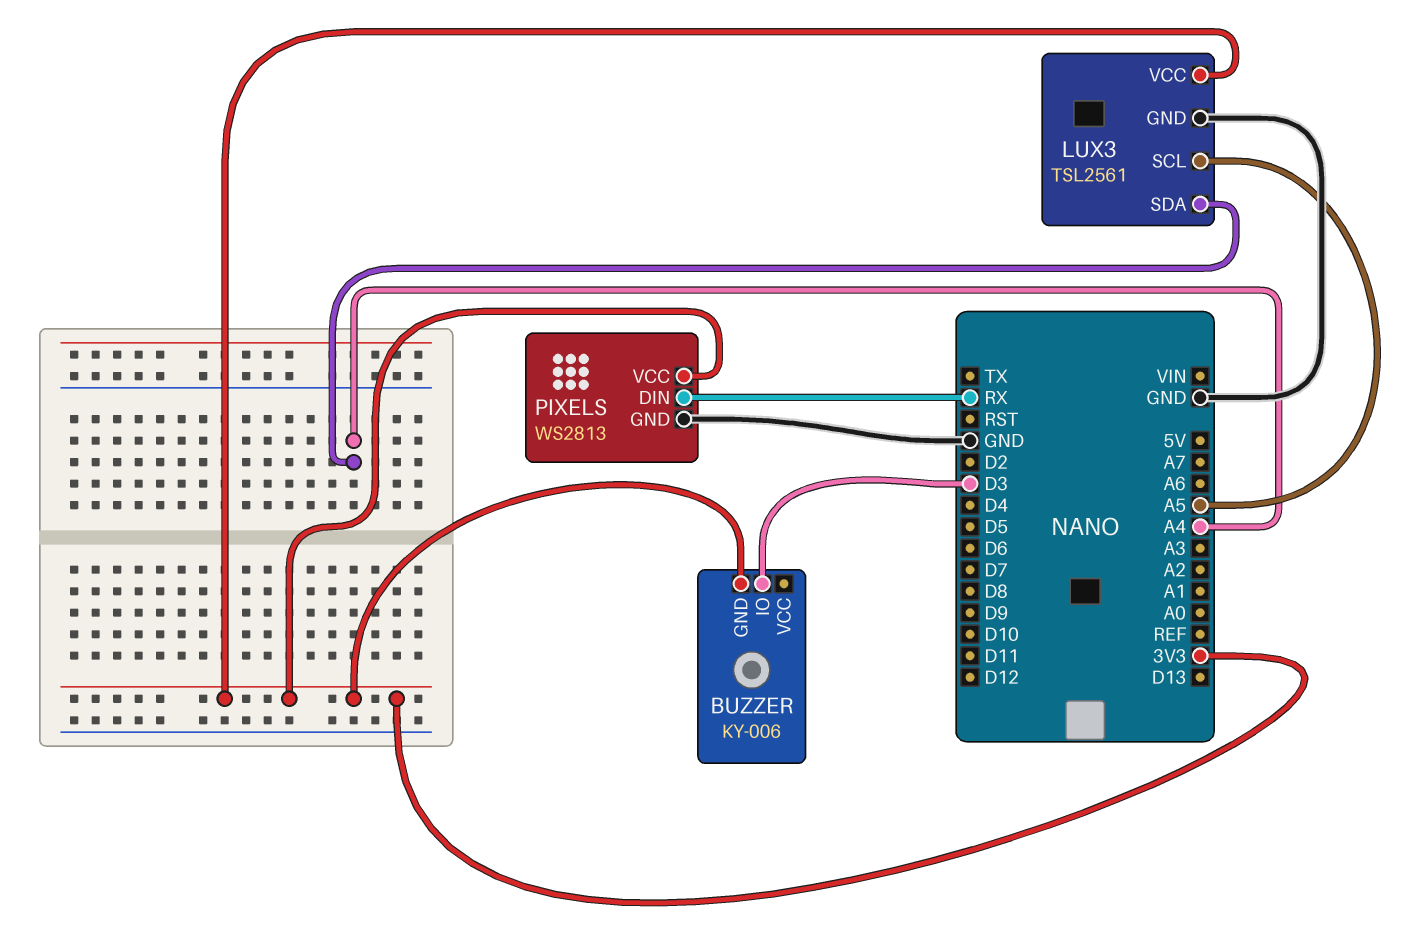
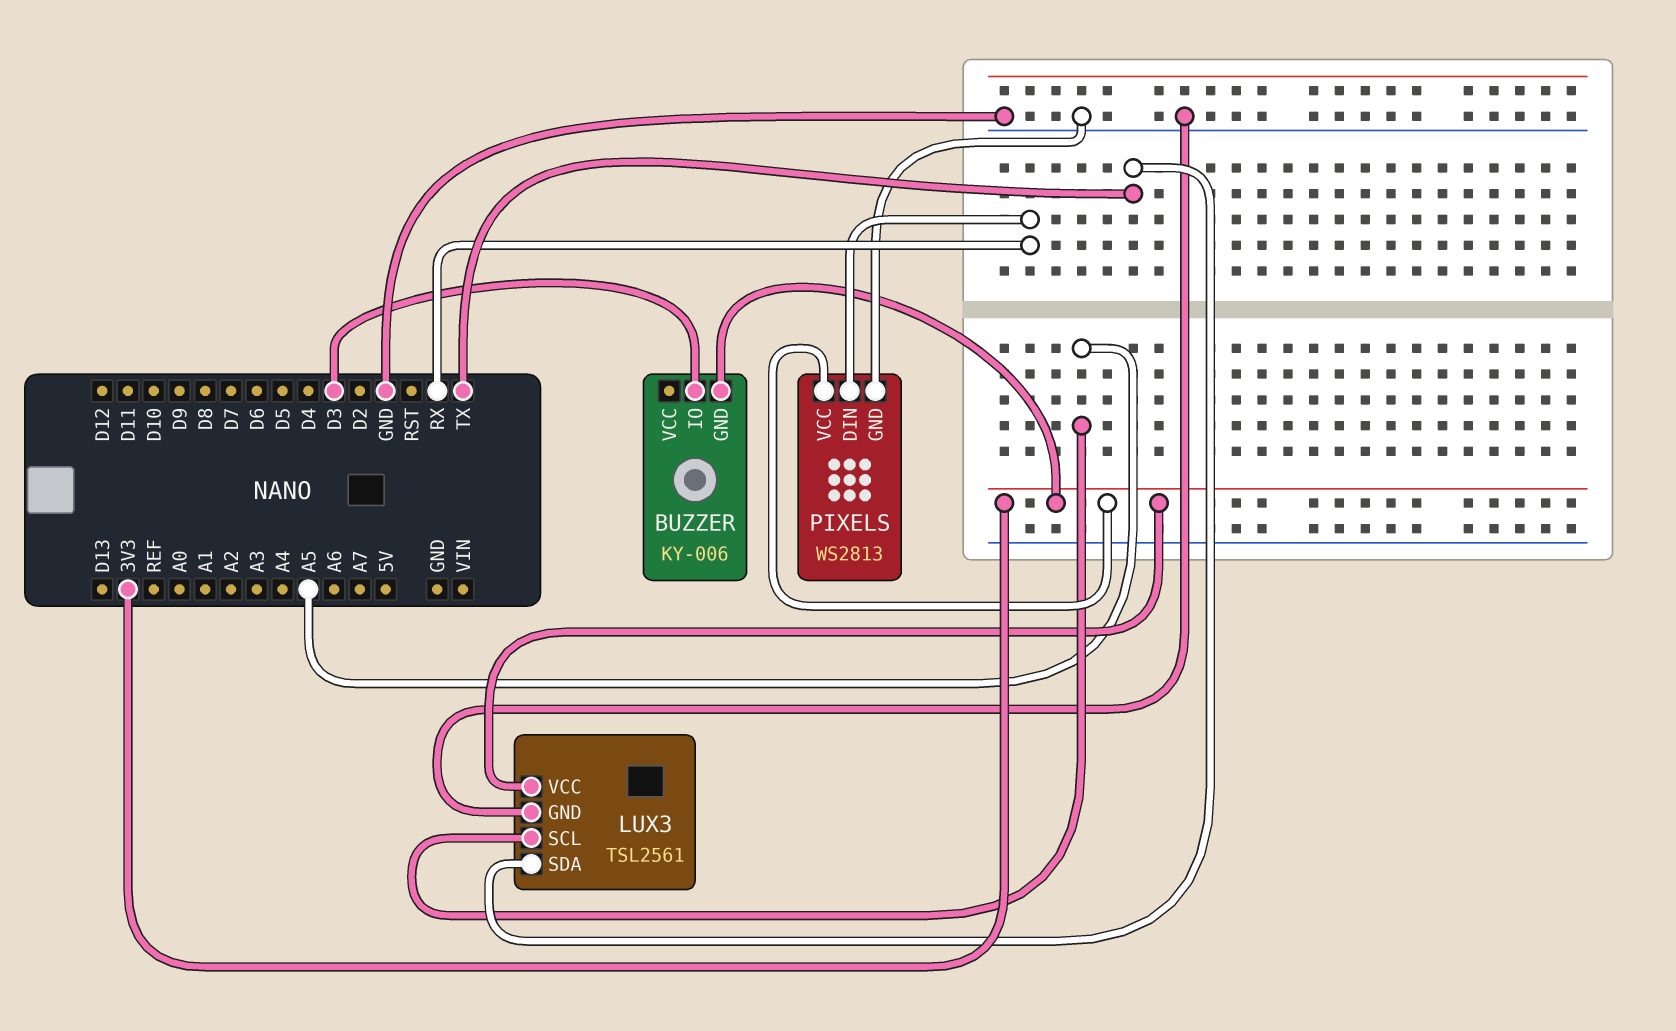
LUX3 pin SDA: A4 -> TX

